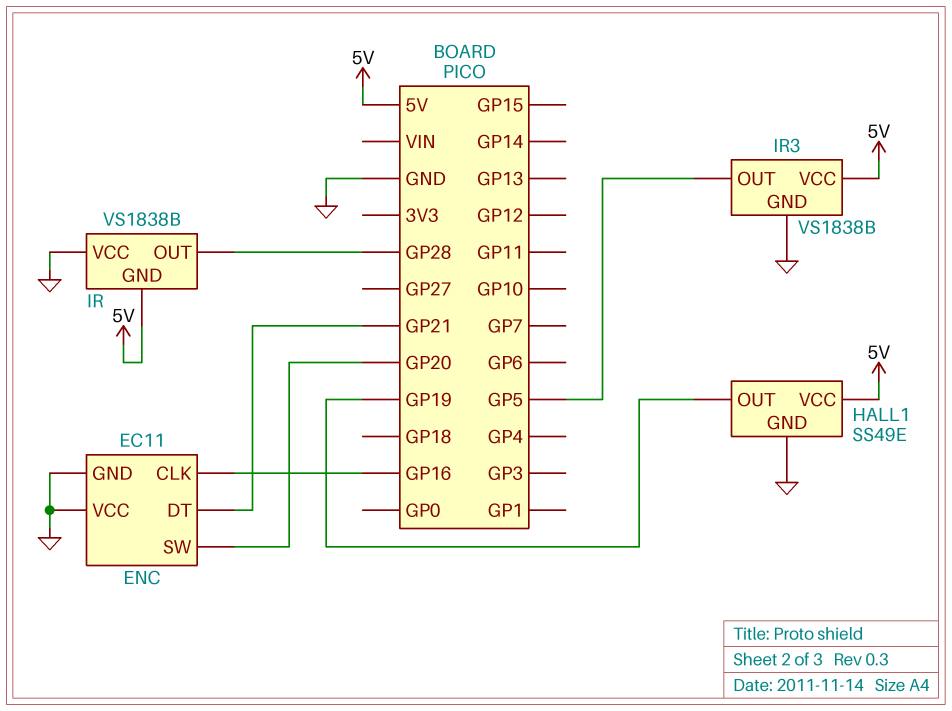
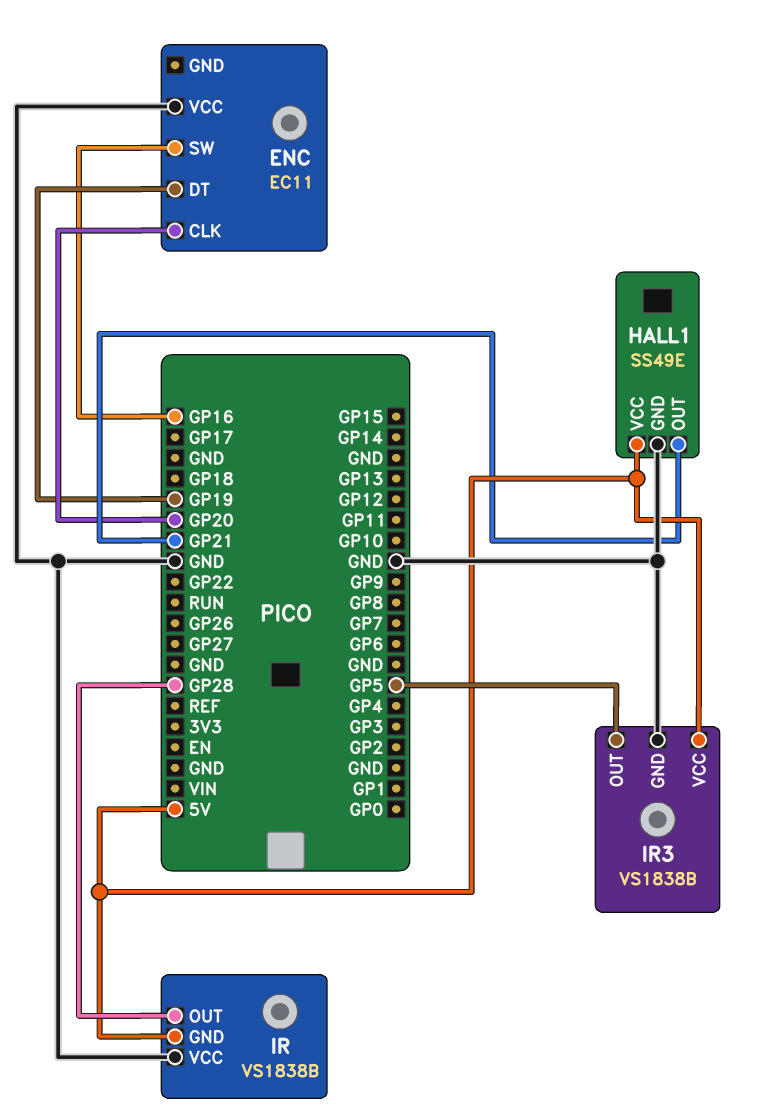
ENC pin CLK: GP16 -> GP20
ENC pin DT: GP21 -> GP19
ENC pin GND: GND -> none
ENC pin SW: GP20 -> GP16
HALL1 pin OUT: GP19 -> GP21

